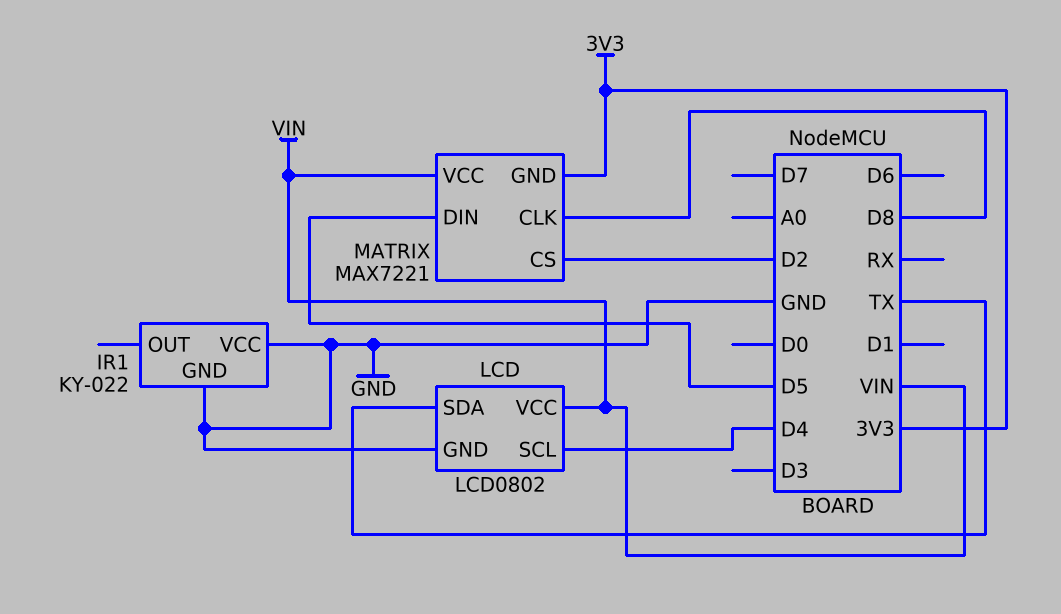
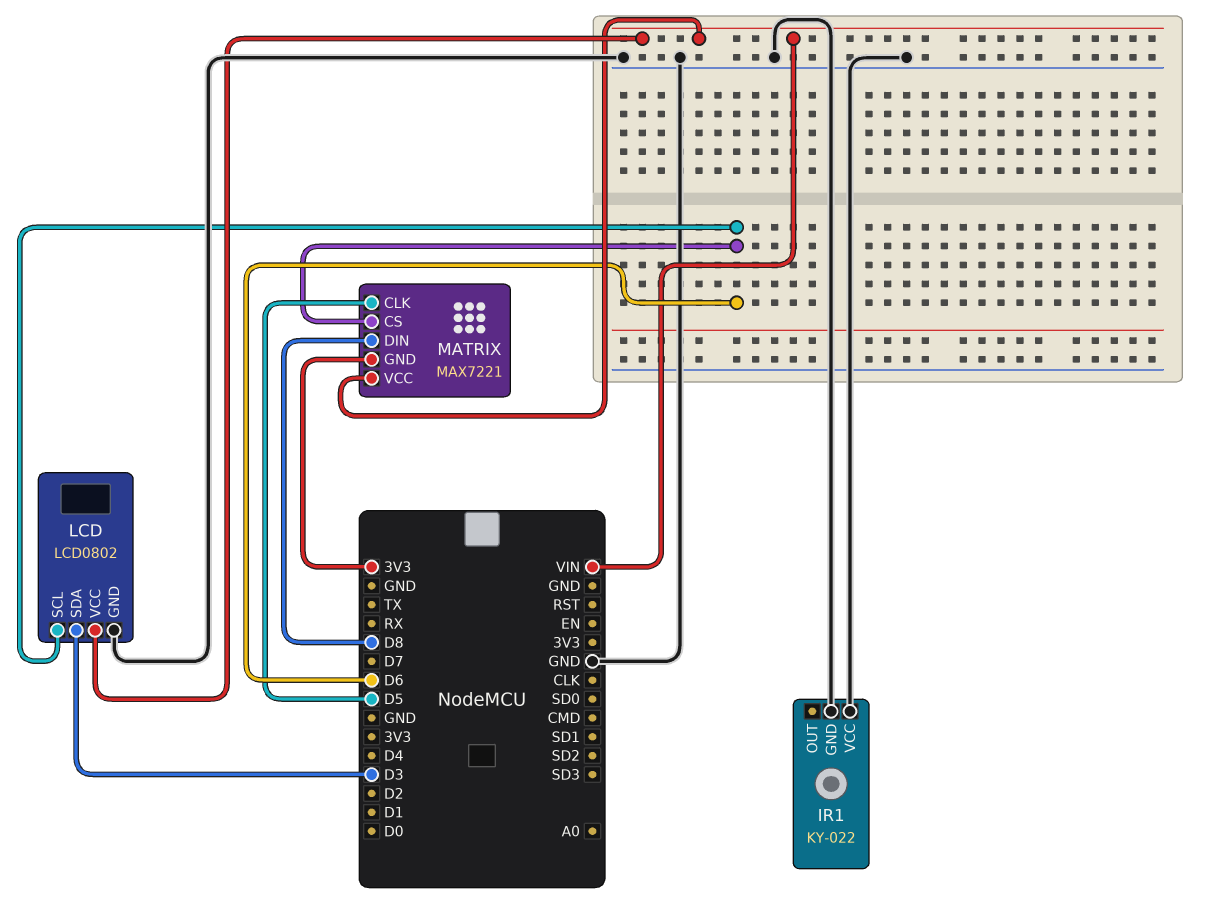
LCD pin SCL: D4 -> D6
LCD pin SDA: TX -> D3
MATRIX pin CLK: D8 -> D5
MATRIX pin CS: D2 -> D6
MATRIX pin DIN: D5 -> D8

